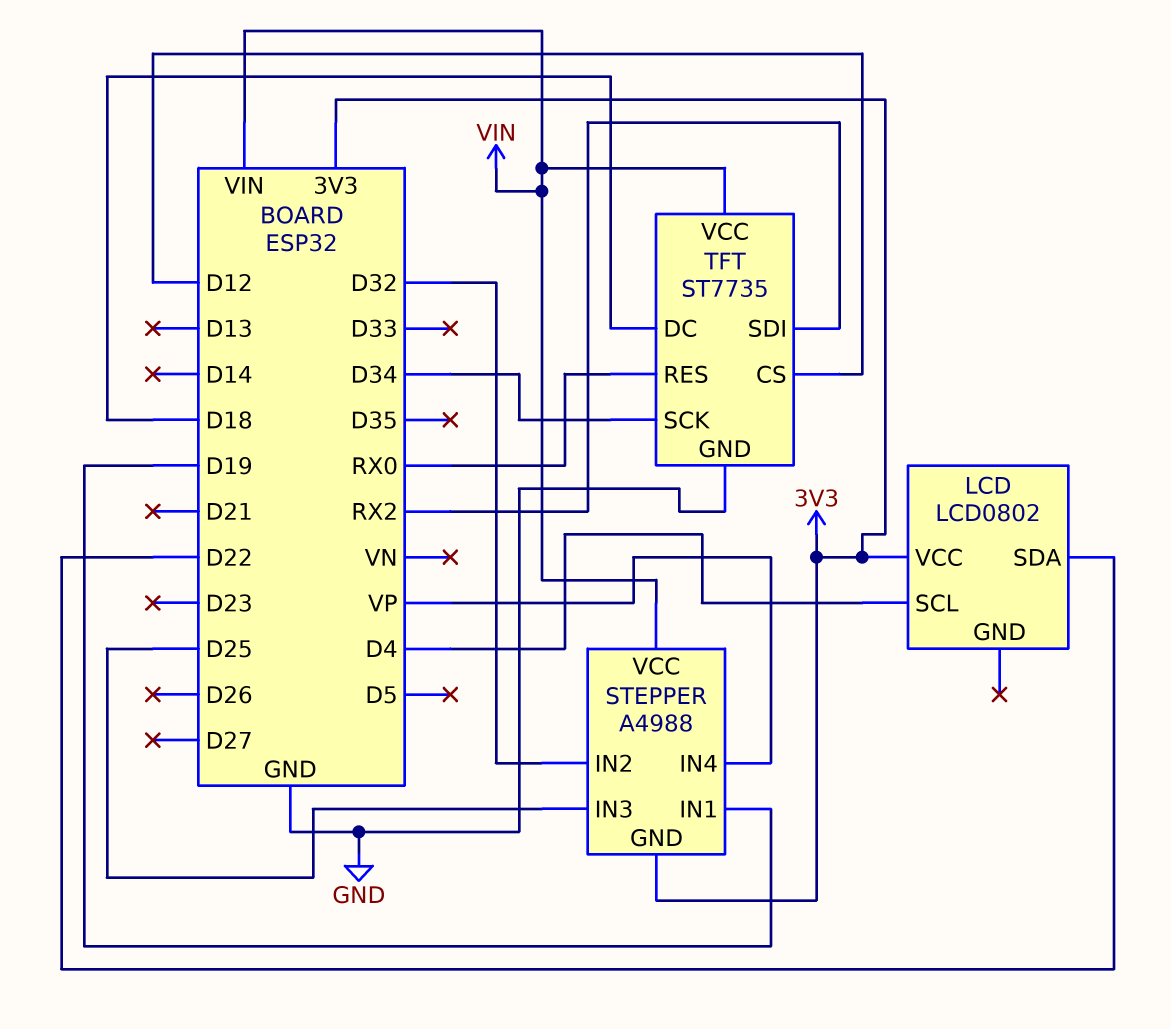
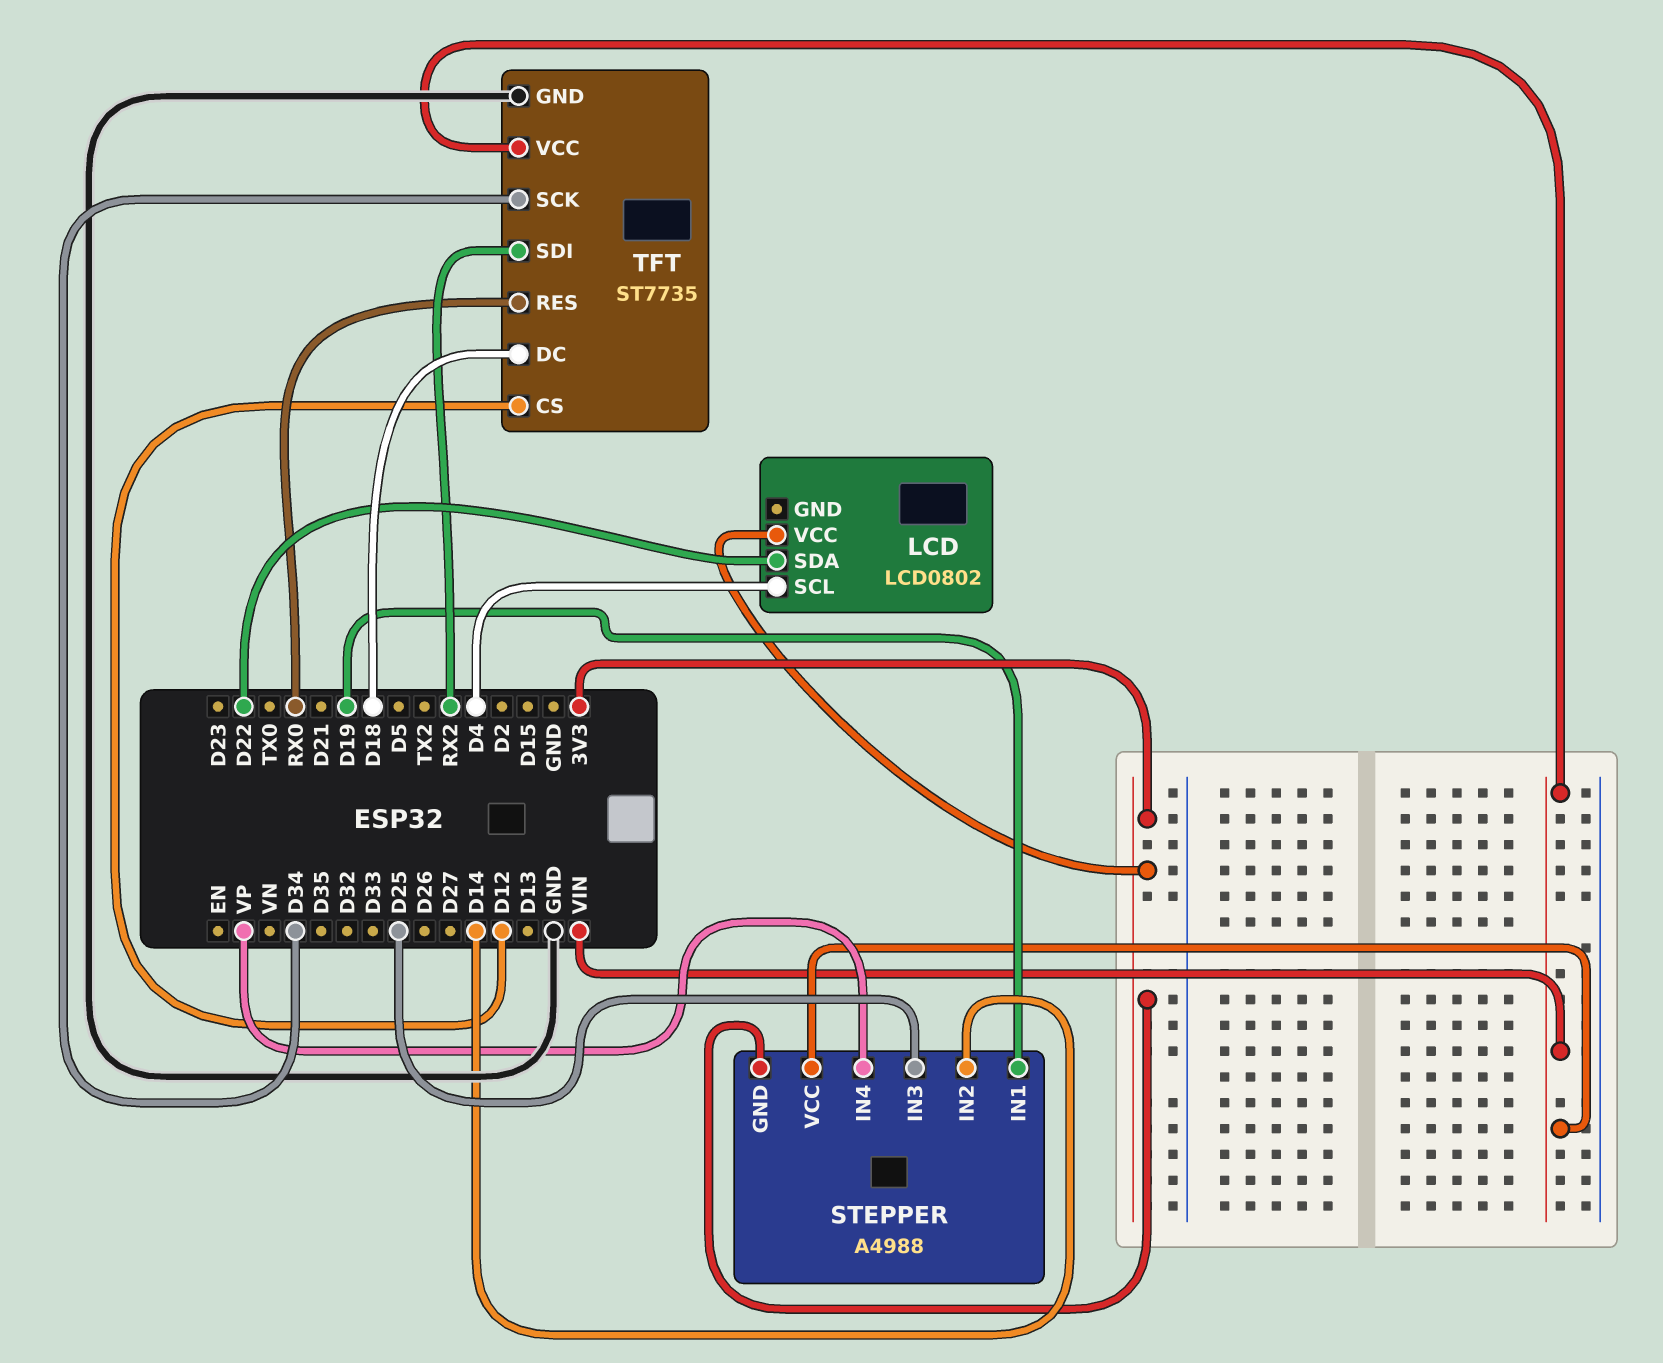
STEPPER pin IN2: D32 -> D14

